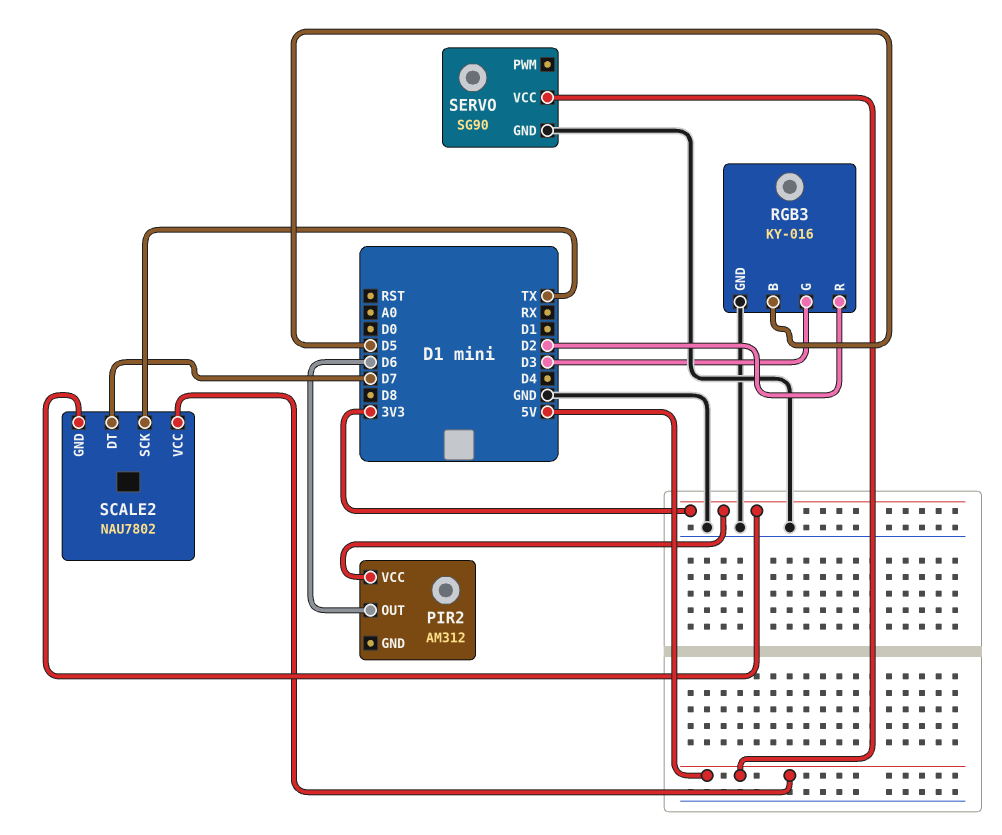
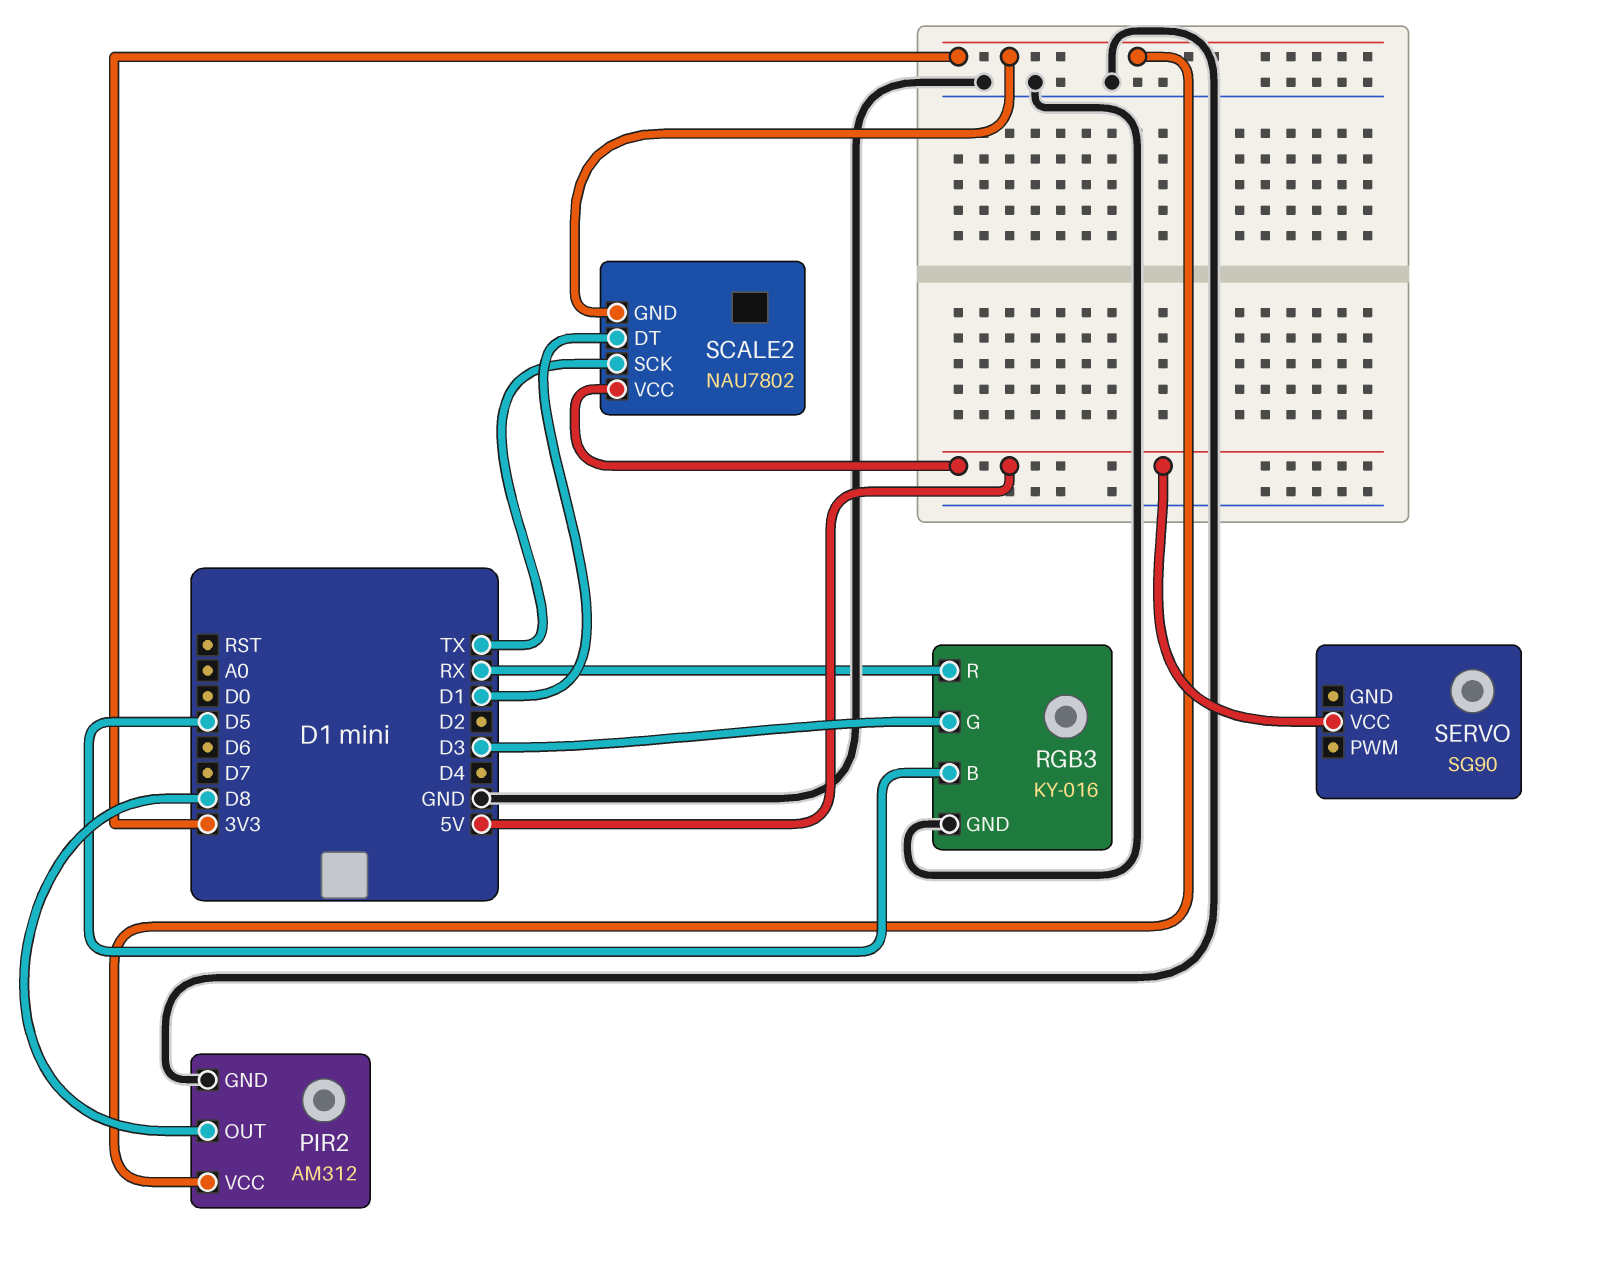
PIR2 pin GND: none -> GND
PIR2 pin OUT: D6 -> D8
RGB3 pin R: D2 -> RX
SCALE2 pin DT: D7 -> D1
SERVO pin GND: GND -> none

